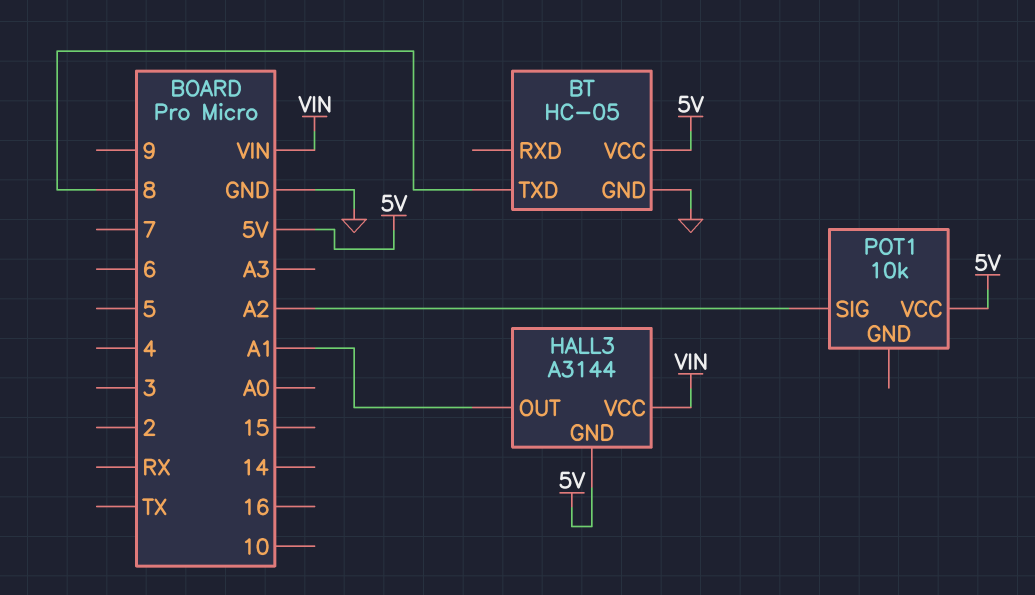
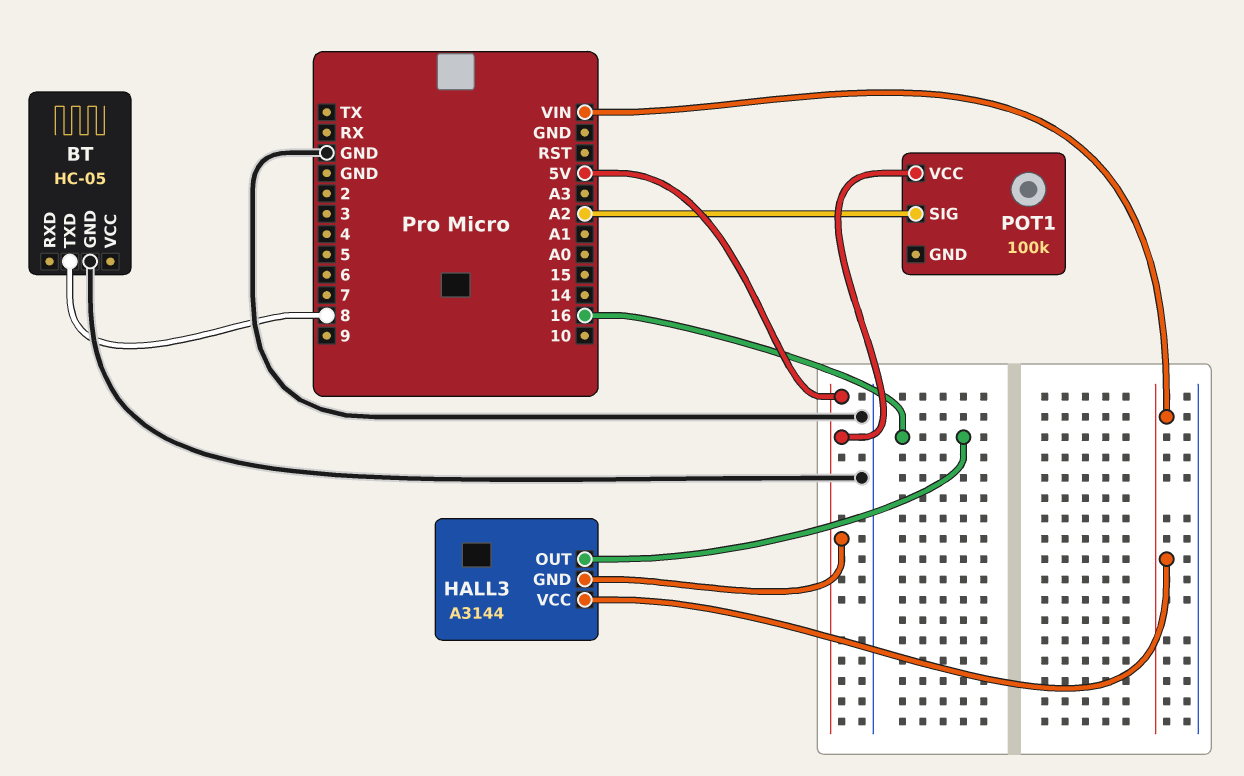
BT pin VCC: 5V -> none
HALL3 pin OUT: A1 -> 16
POT1: 10k -> 100k

